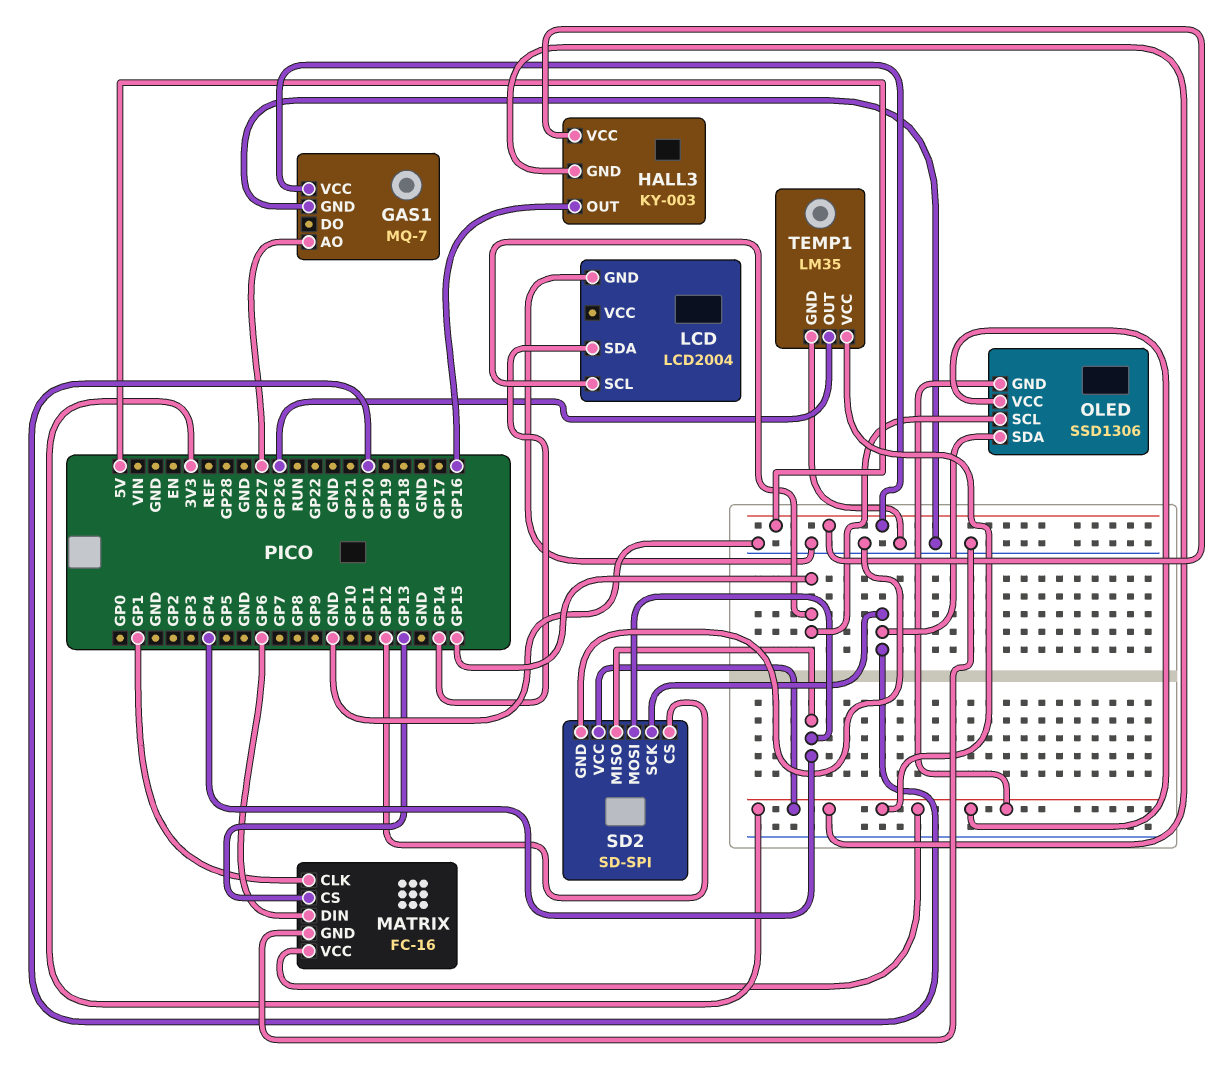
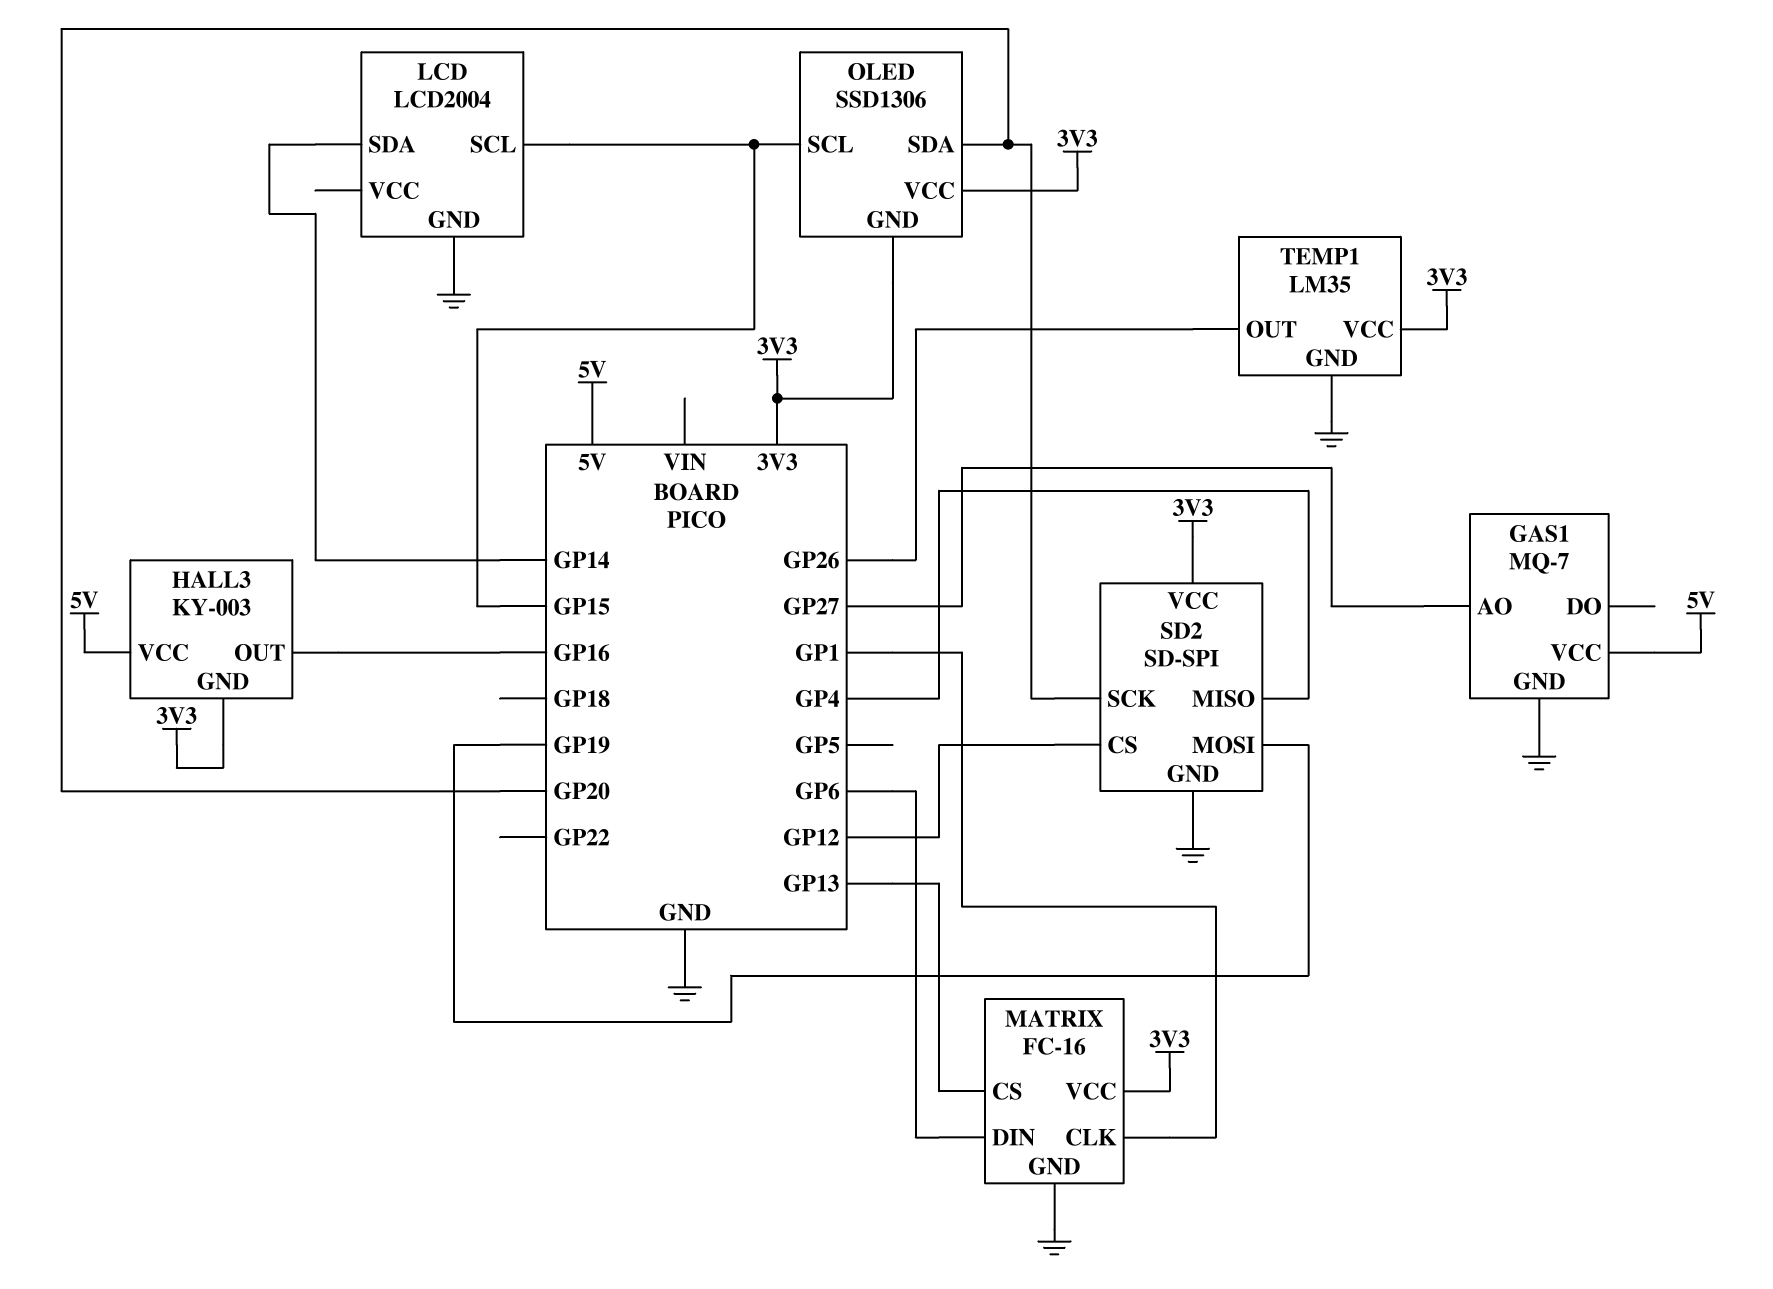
SD2 pin MOSI: GP4 -> GP19

